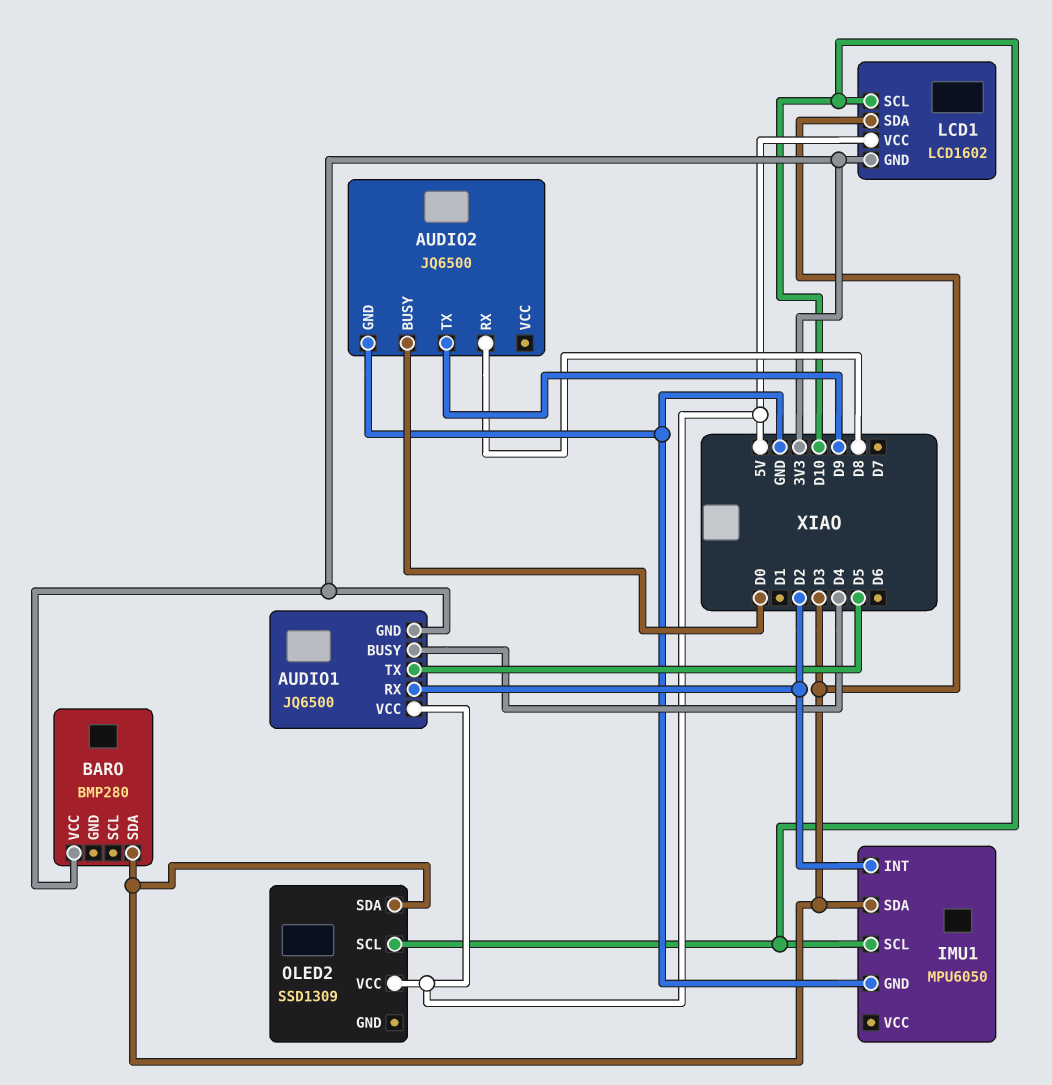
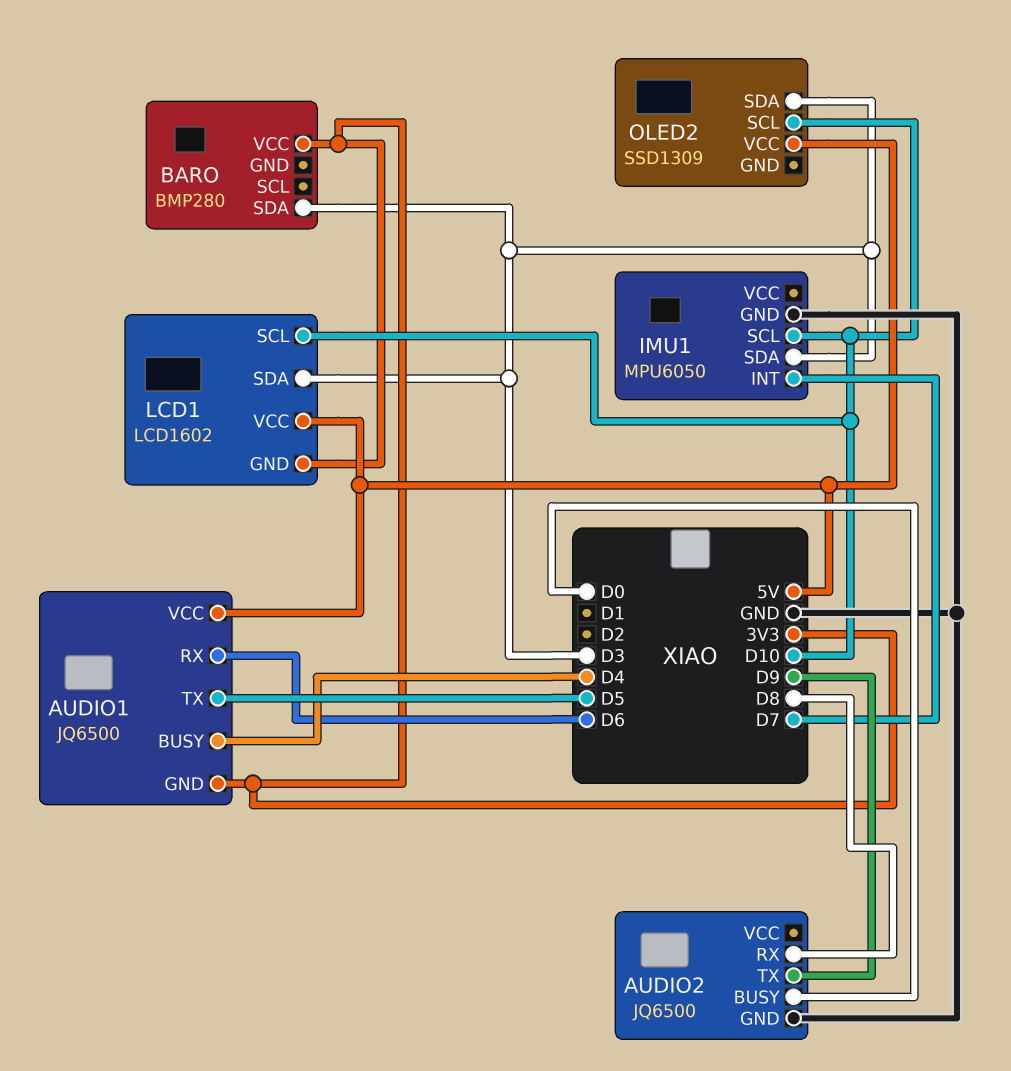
AUDIO1 pin RX: D2 -> D6
IMU1 pin INT: D2 -> D7

